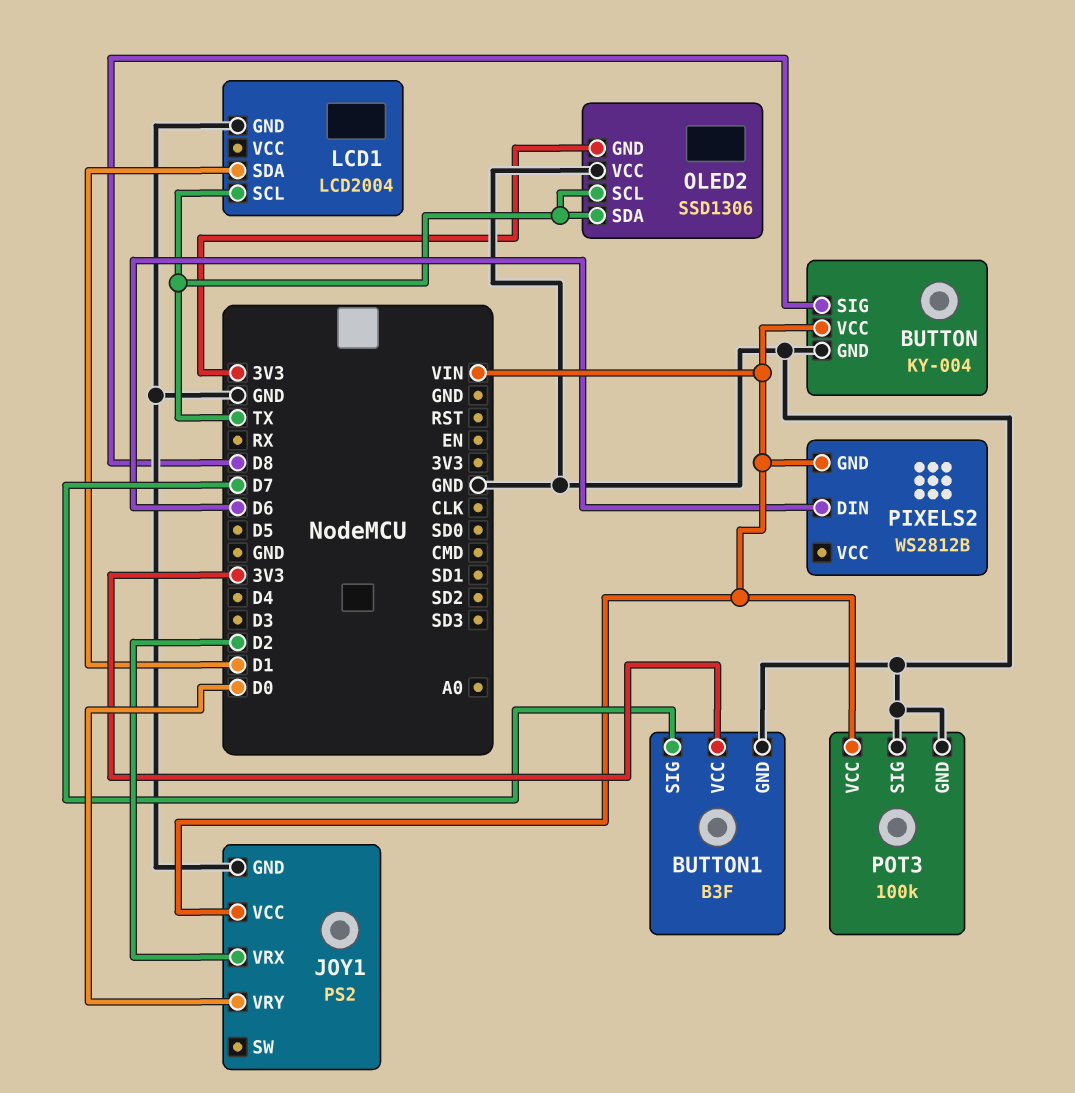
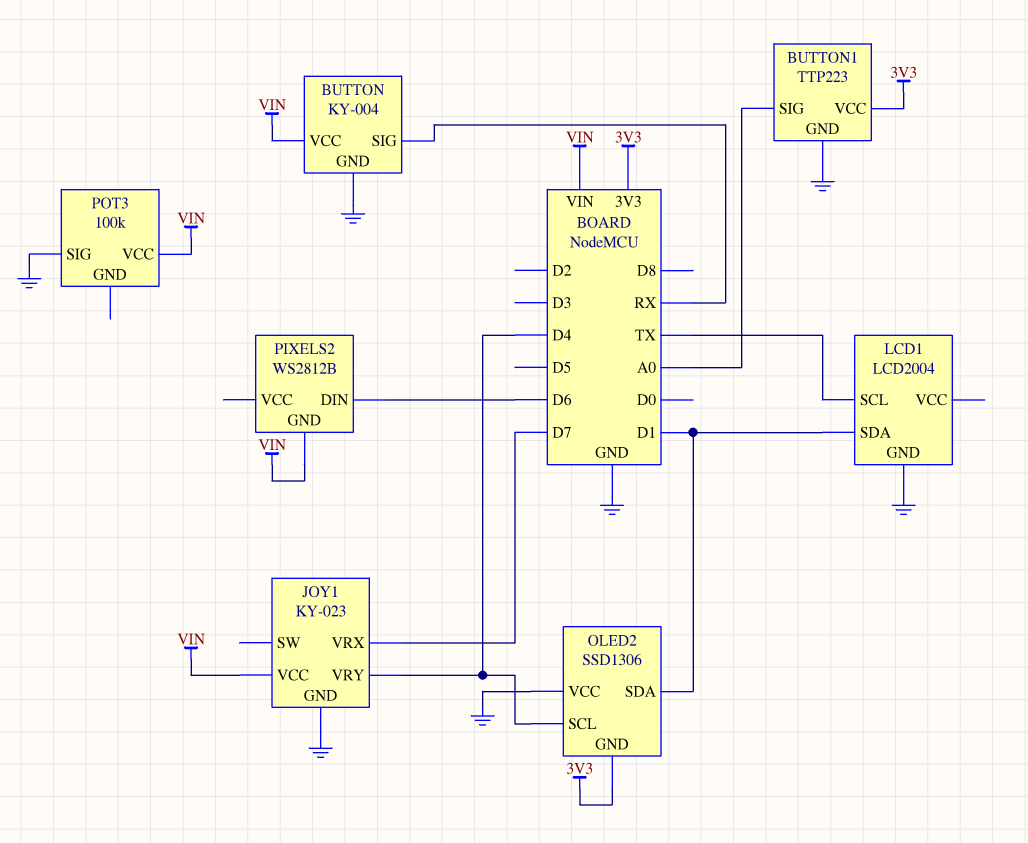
BUTTON pin SIG: D8 -> RX
BUTTON1: B3F -> TTP223
BUTTON1 pin SIG: D7 -> A0
JOY1: PS2 -> KY-023
JOY1 pin VRX: D2 -> D7
JOY1 pin VRY: D0 -> D4
OLED2 pin SCL: TX -> D4
OLED2 pin SDA: TX -> D1
POT3 pin GND: GND -> none

